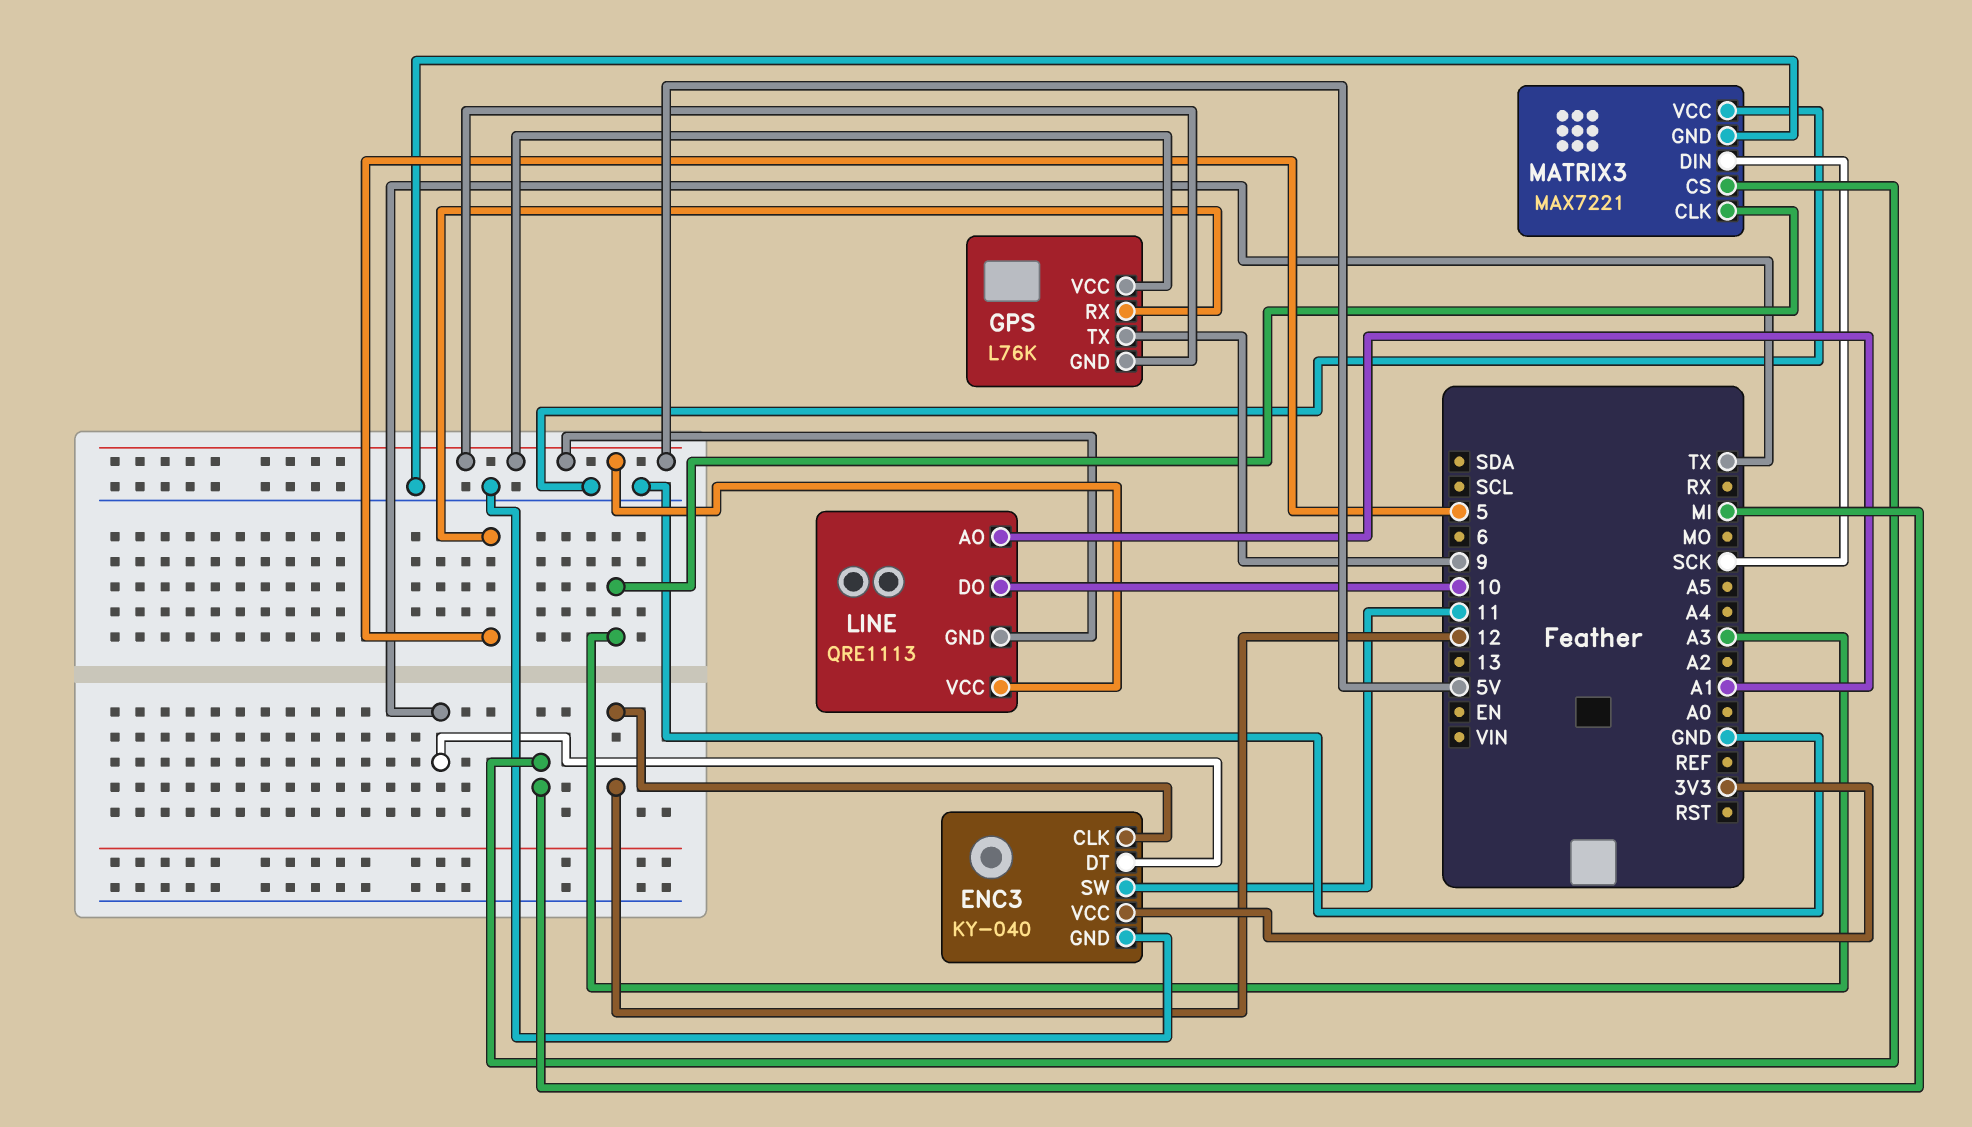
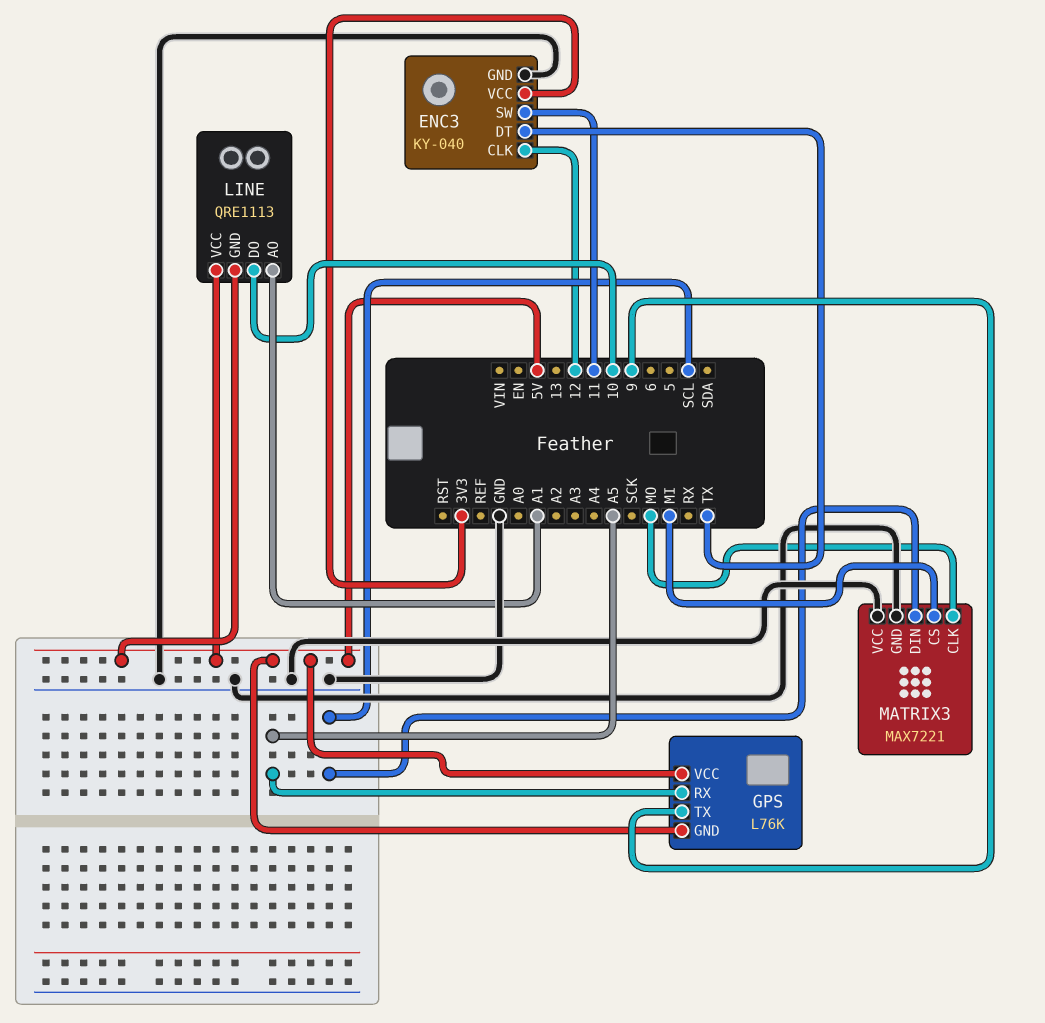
GPS pin RX: 5 -> A5
MATRIX3 pin CLK: A3 -> MO
MATRIX3 pin DIN: SCK -> SCL

